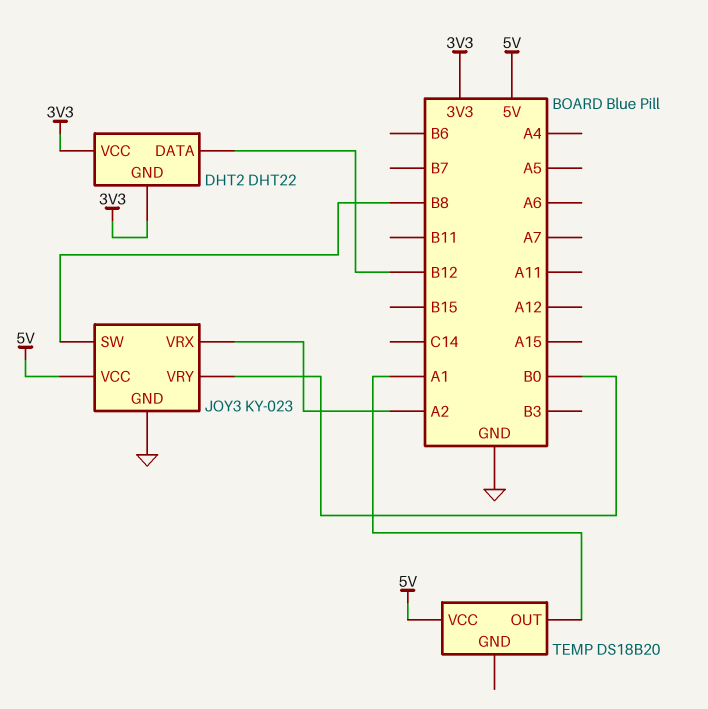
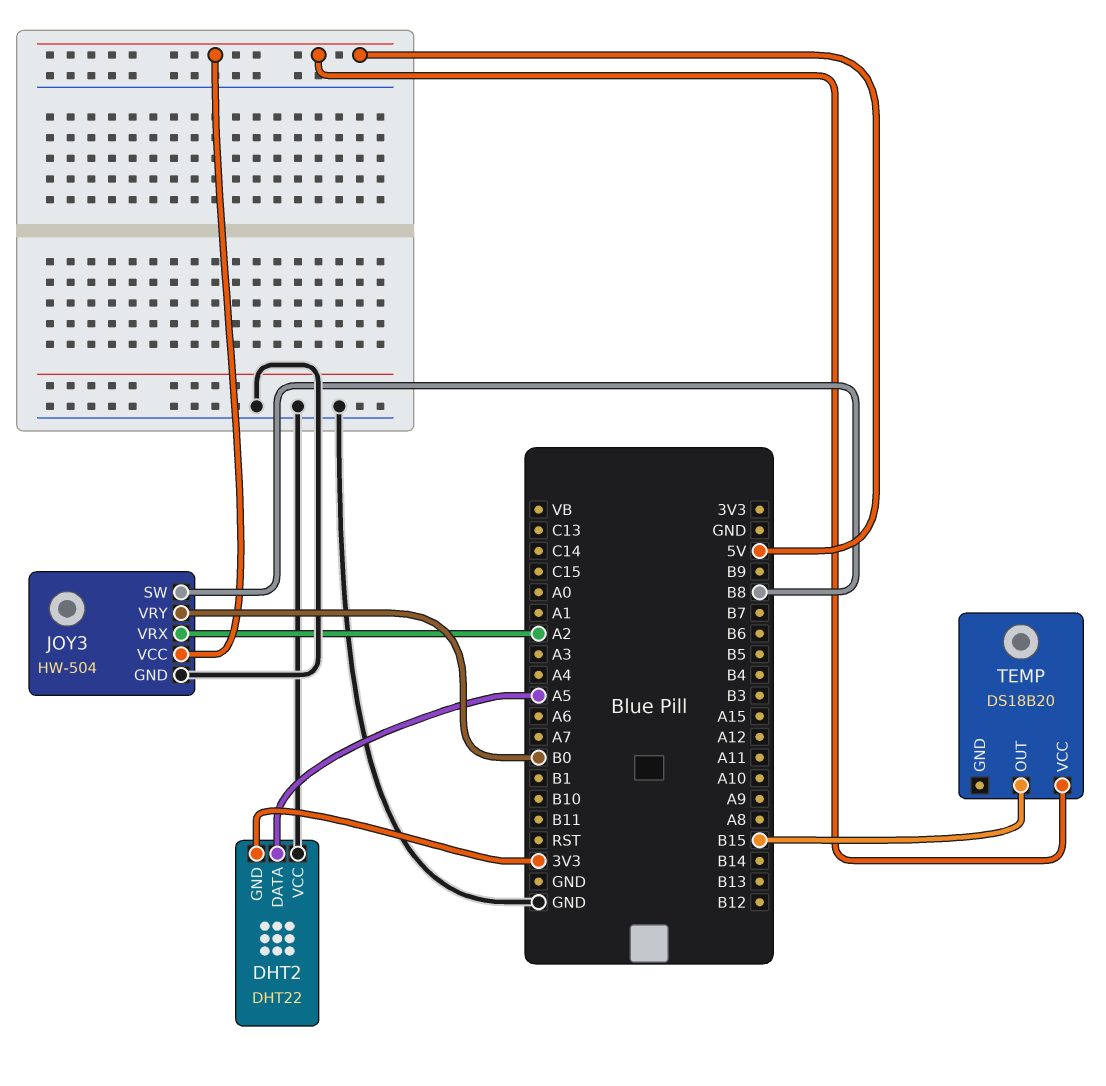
DHT2 pin DATA: B12 -> A5
DHT2 pin VCC: 3V3 -> GND
JOY3: KY-023 -> HW-504
TEMP pin OUT: A1 -> B15

